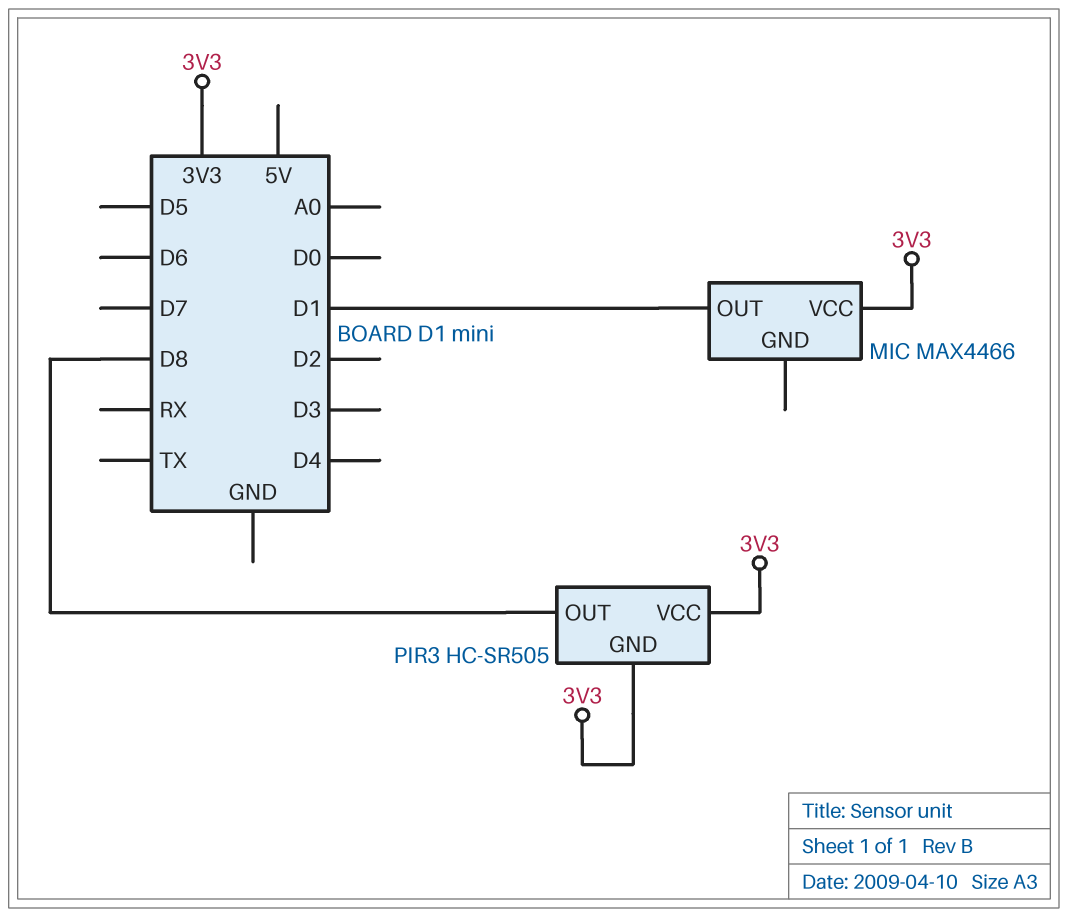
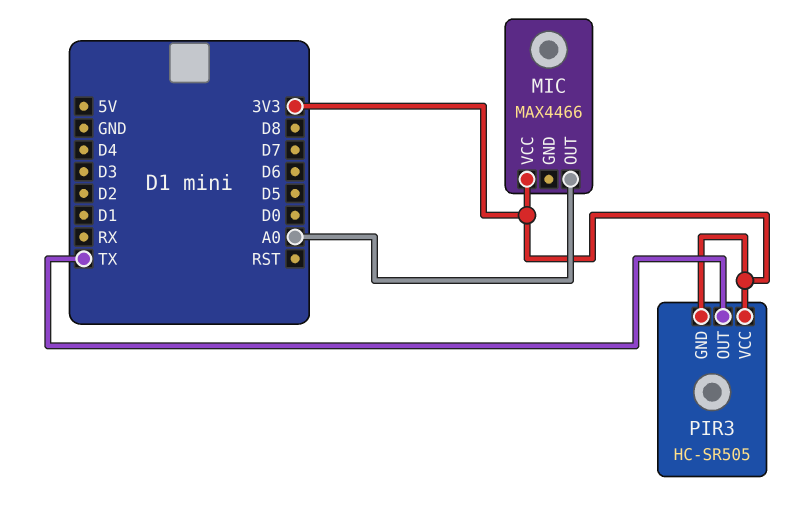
MIC pin OUT: D1 -> A0
PIR3 pin OUT: D8 -> TX

